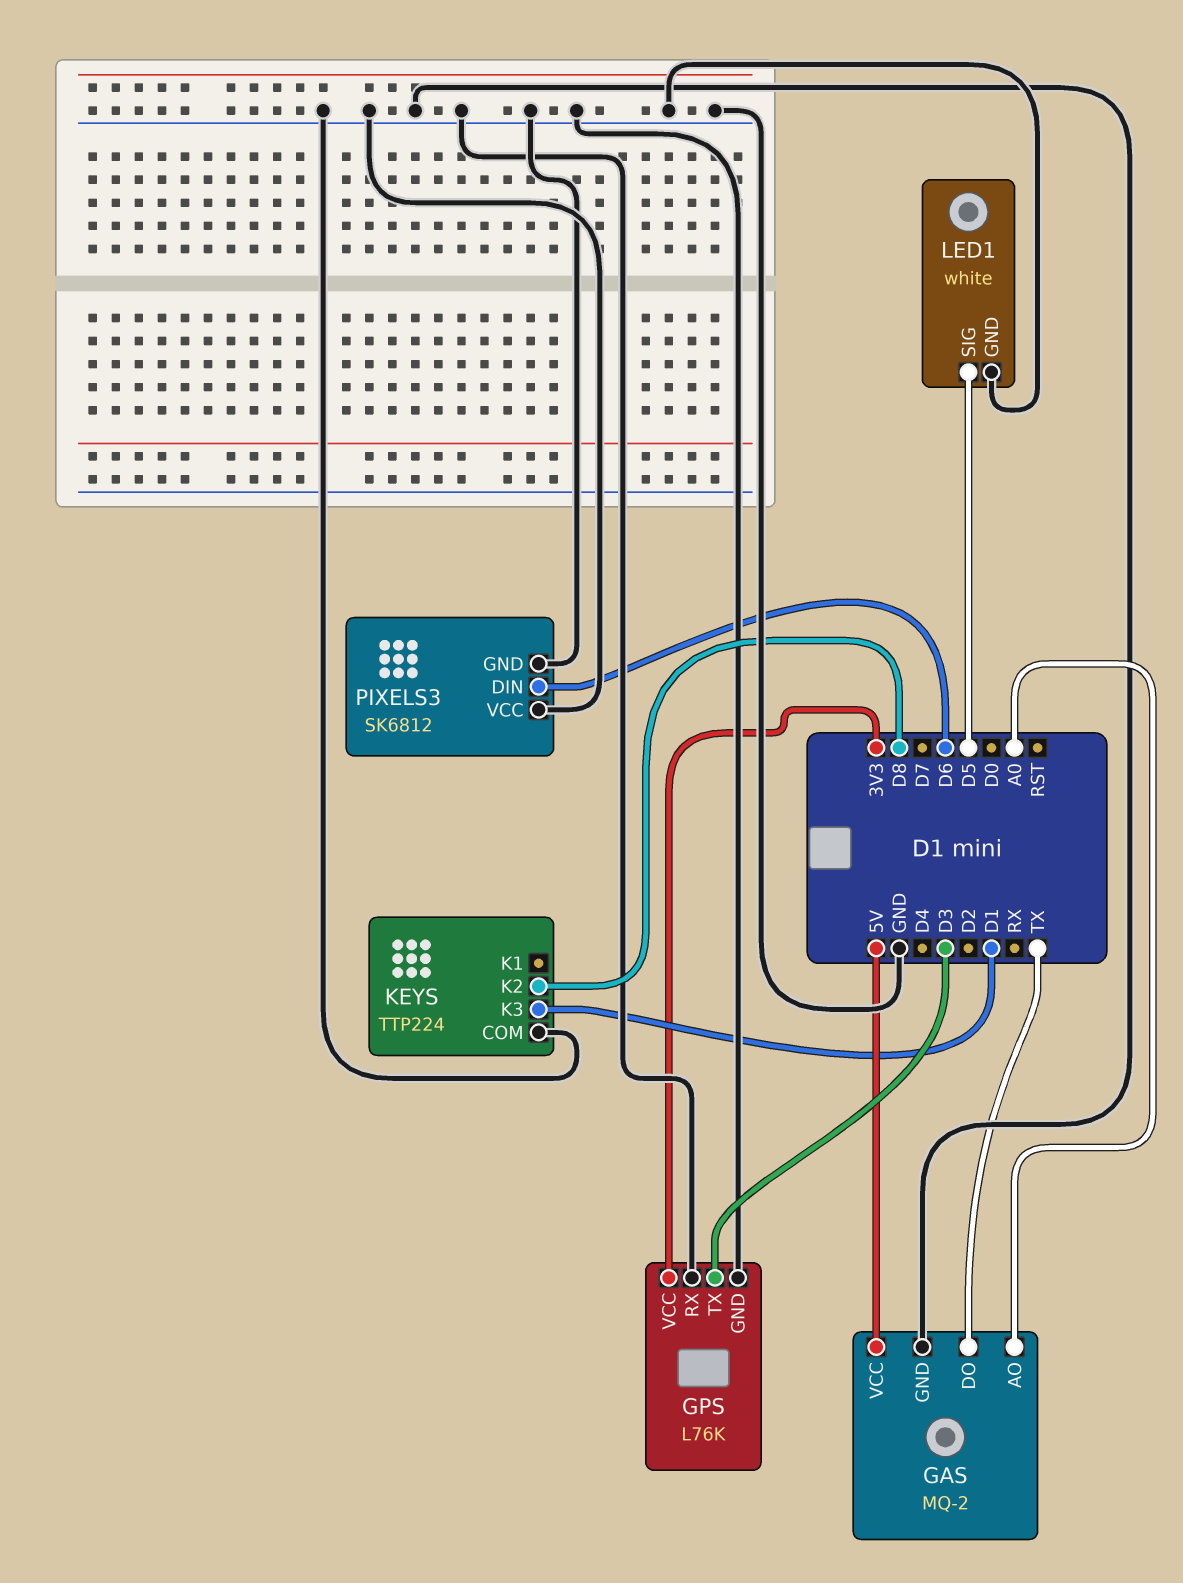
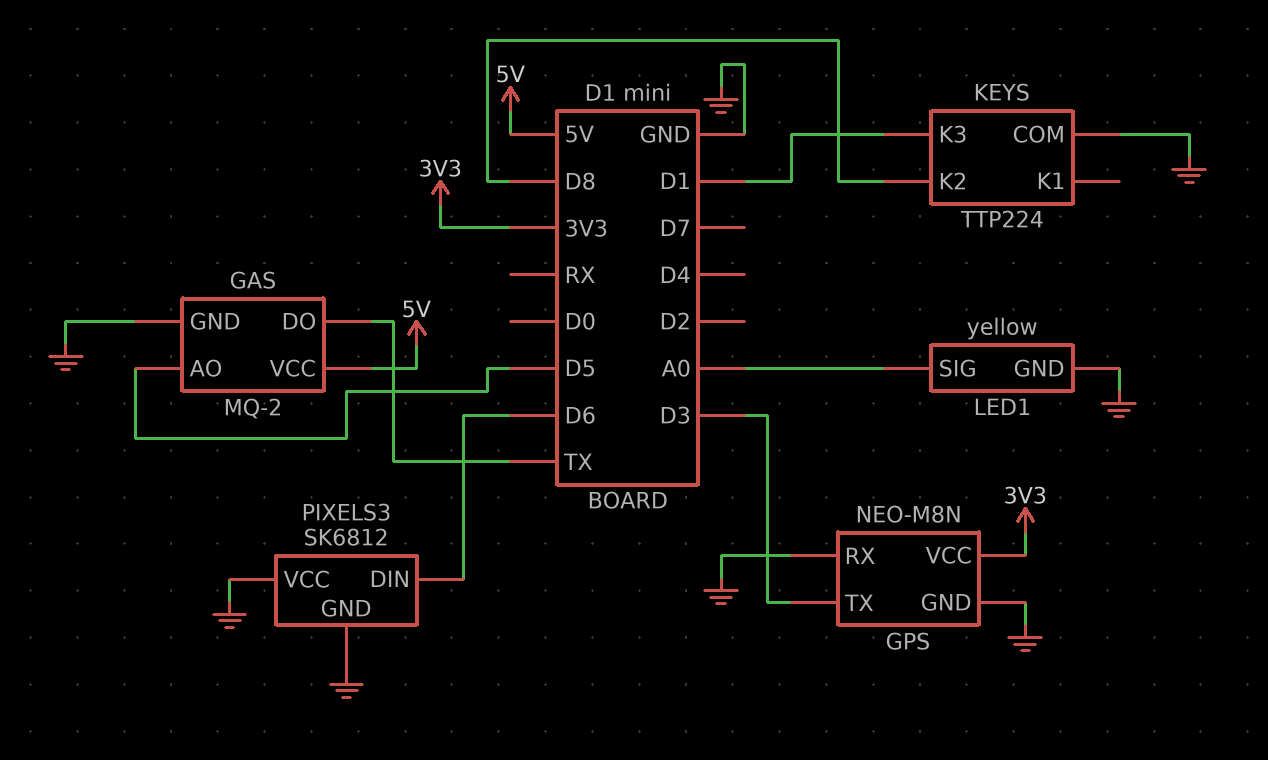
GAS pin AO: A0 -> D5
GPS: L76K -> NEO-M8N
LED1: white -> yellow
LED1 pin SIG: D5 -> A0

